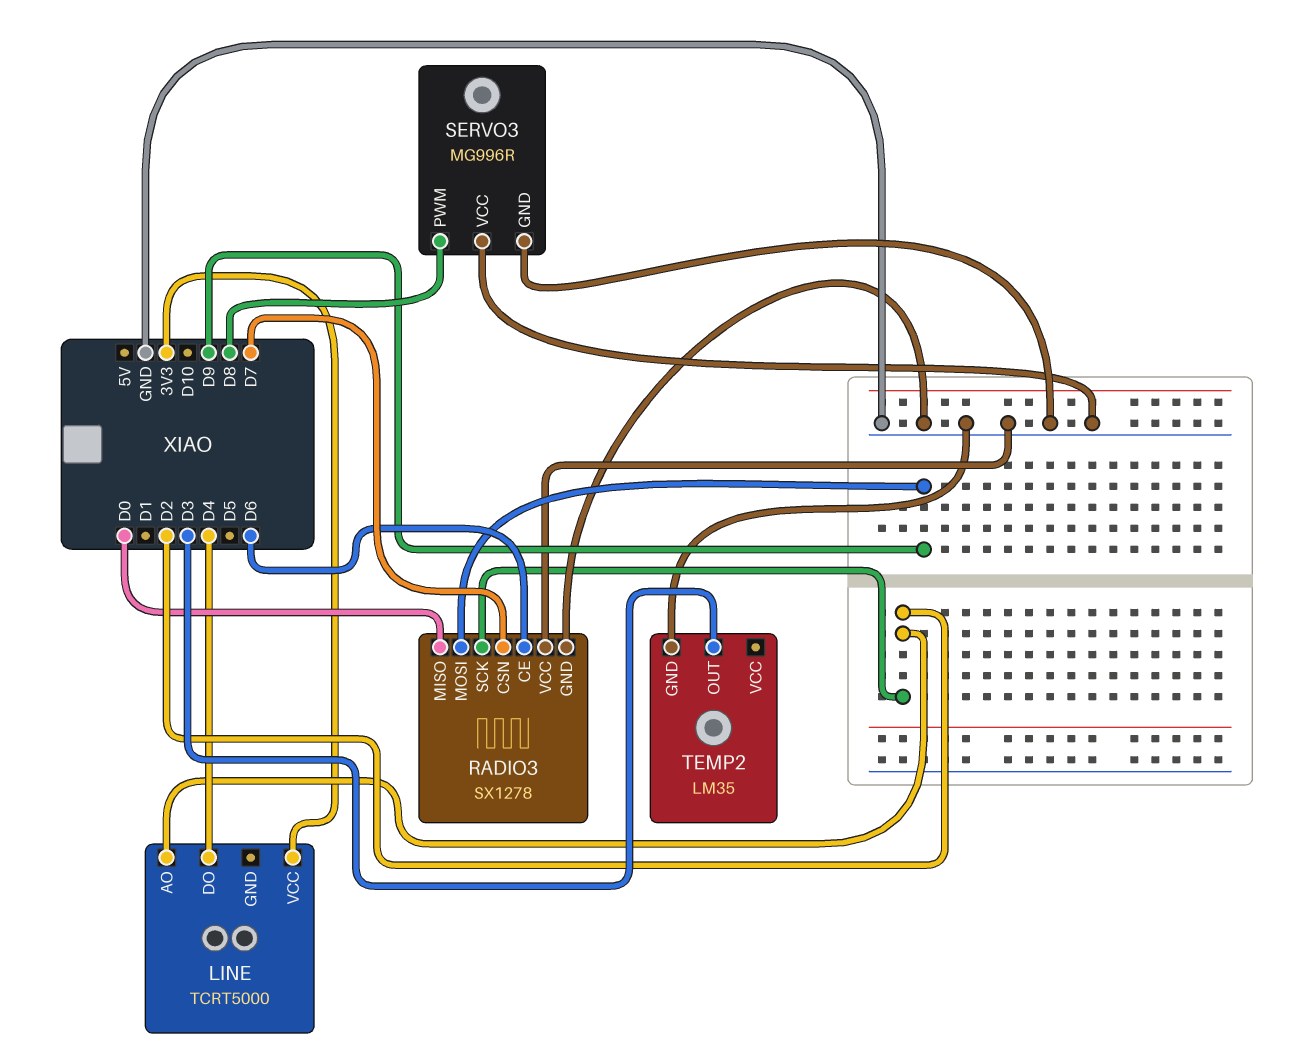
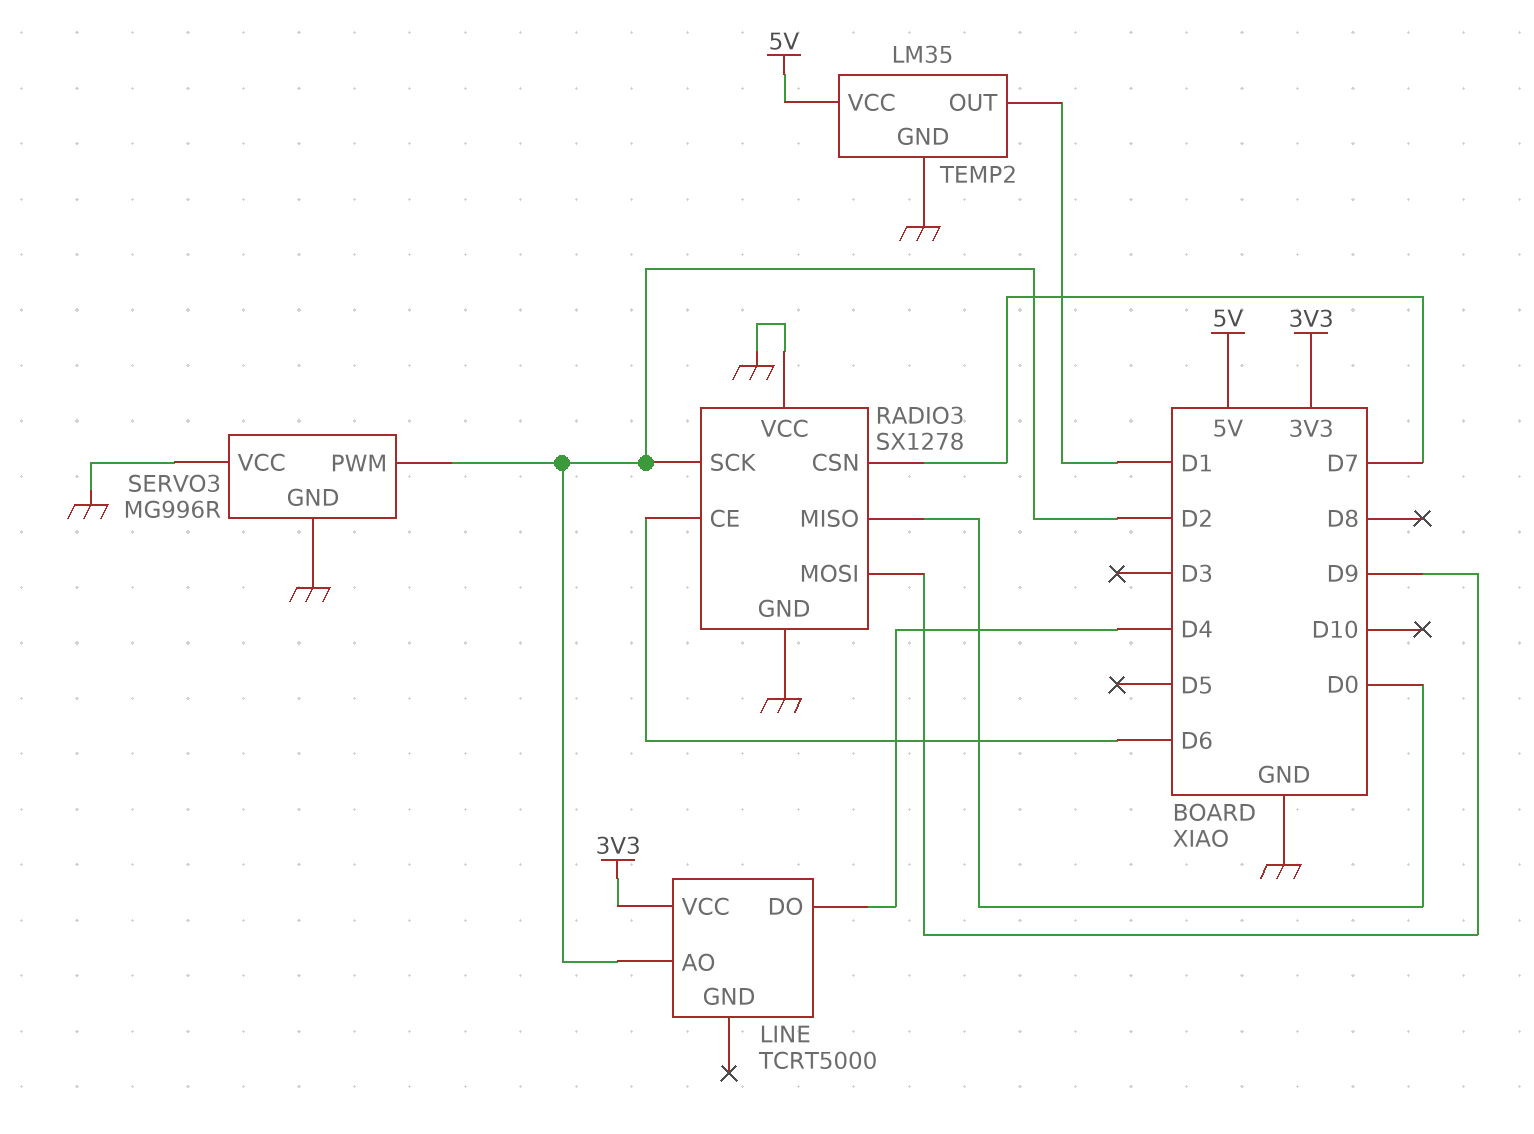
SERVO3 pin PWM: D8 -> D2
TEMP2 pin OUT: D3 -> D1
TEMP2 pin VCC: none -> 5V

